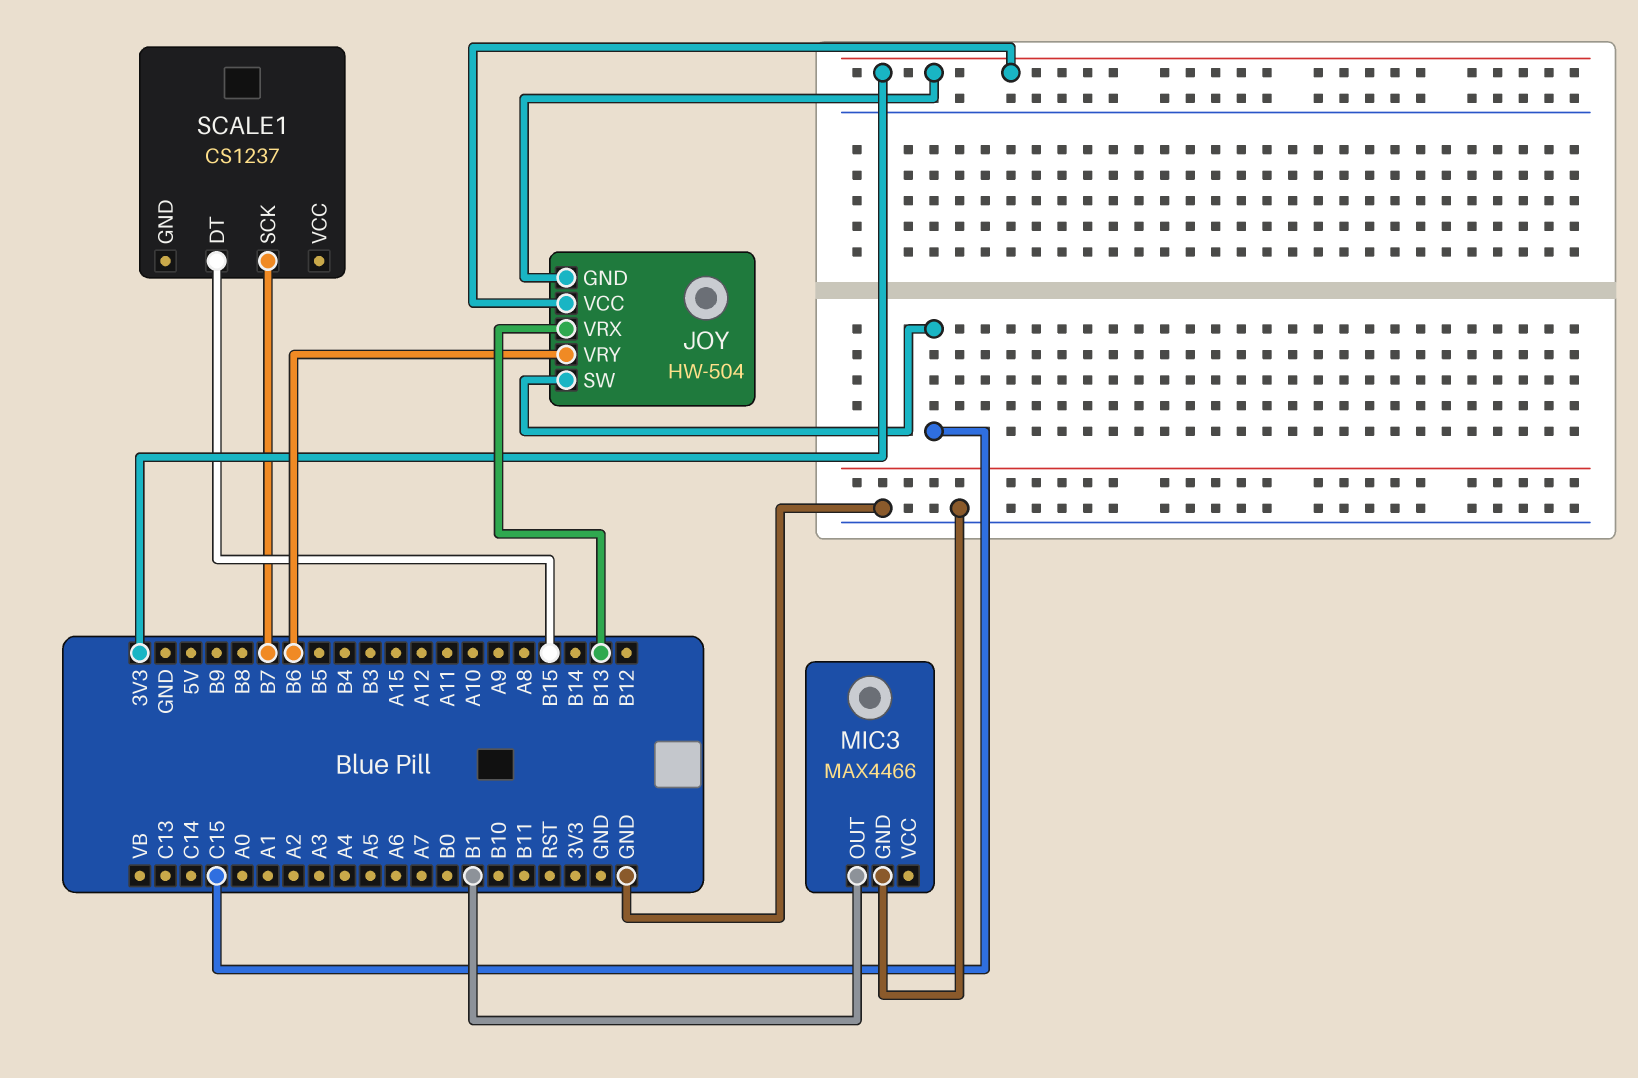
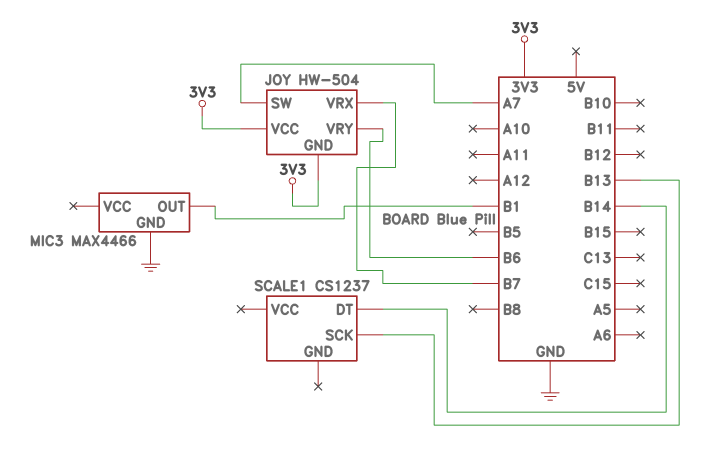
JOY pin SW: C15 -> A7
JOY pin VRX: B13 -> B7
SCALE1 pin DT: B15 -> B14
SCALE1 pin SCK: B7 -> B13

